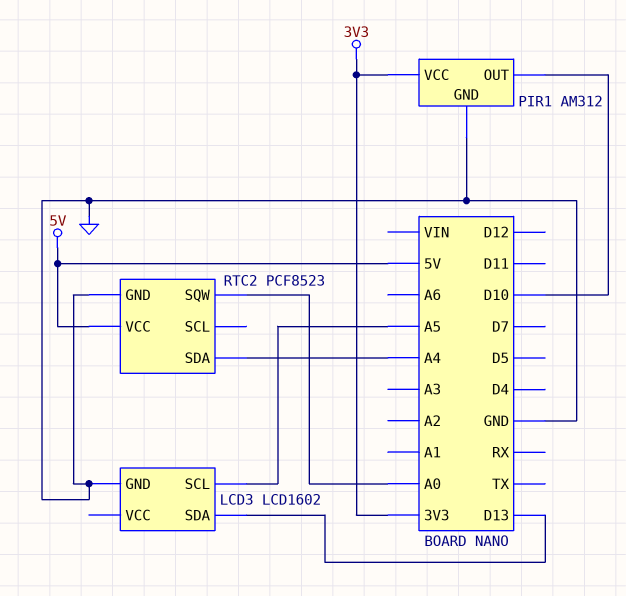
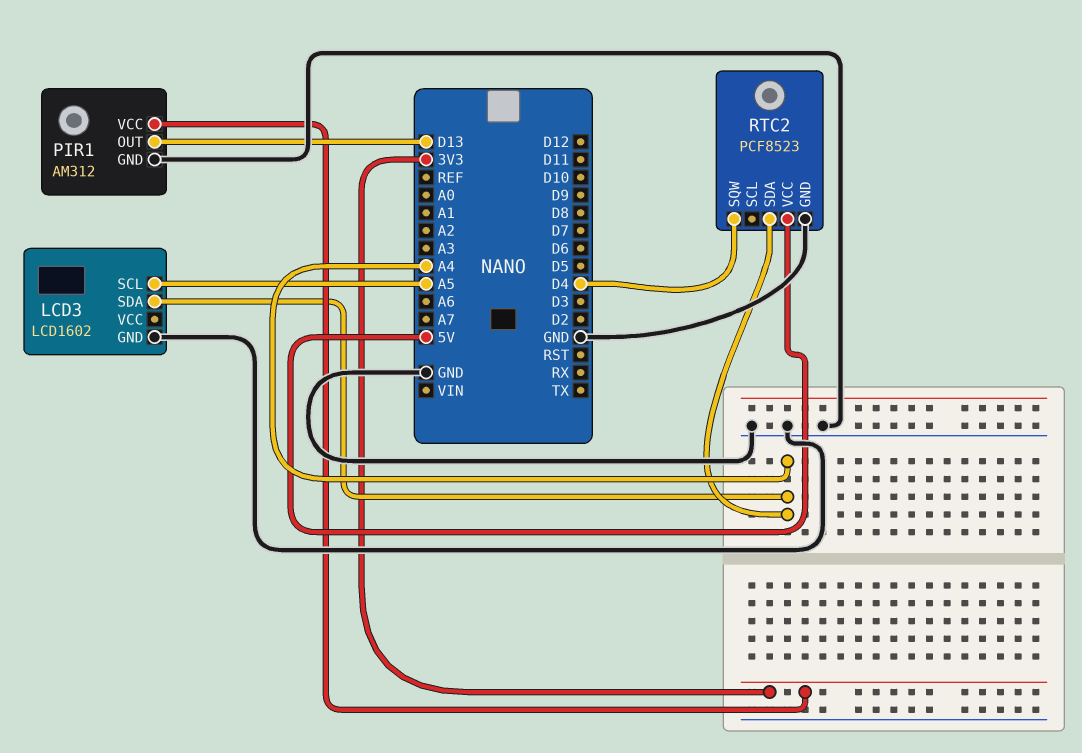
LCD3 pin SDA: D13 -> A4
PIR1 pin OUT: D10 -> D13
RTC2 pin SQW: A0 -> D4

